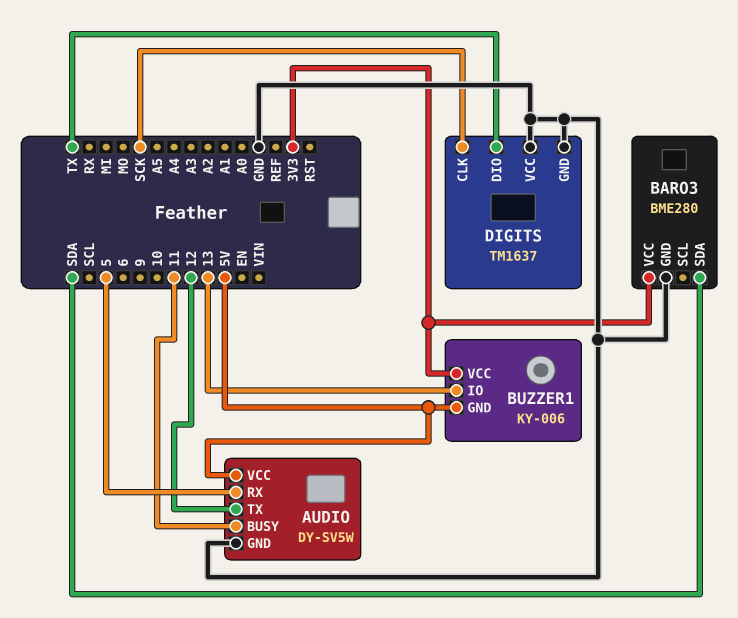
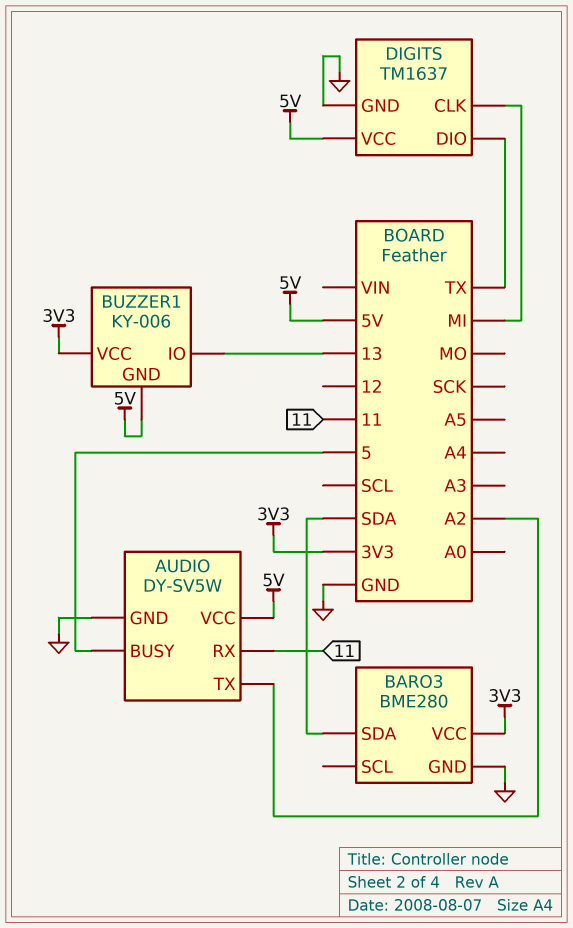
AUDIO pin BUSY: 11 -> 5
AUDIO pin RX: 5 -> 11
AUDIO pin TX: 12 -> A2
DIGITS pin CLK: SCK -> MI
DIGITS pin VCC: GND -> 5V

